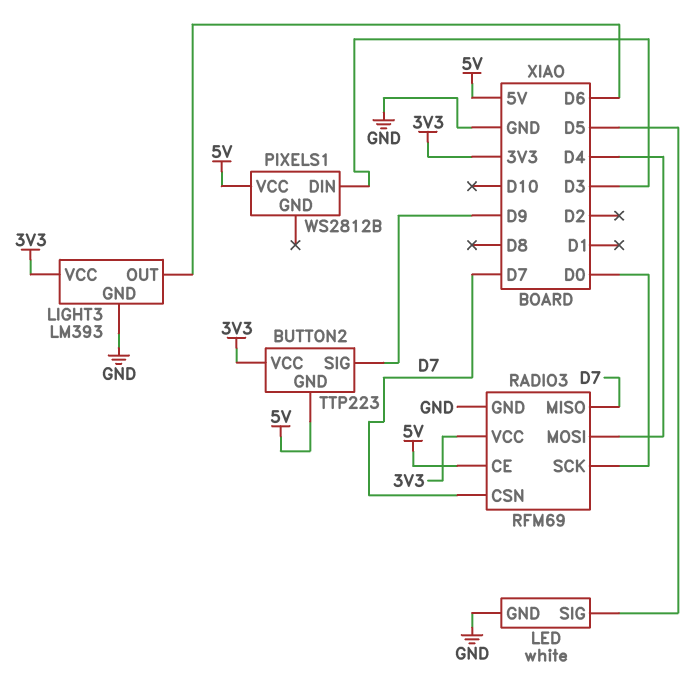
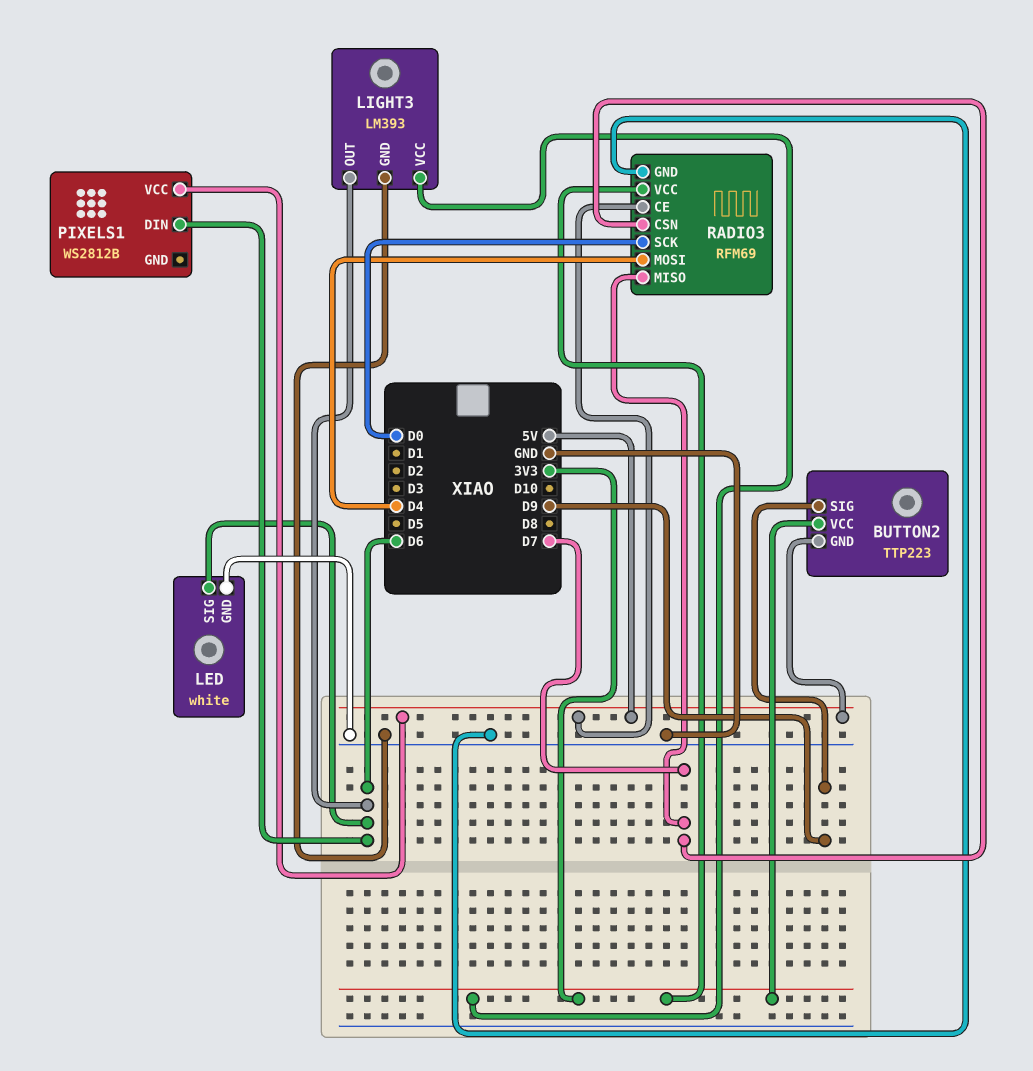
LED pin SIG: D5 -> D6
PIXELS1 pin DIN: D3 -> D6

